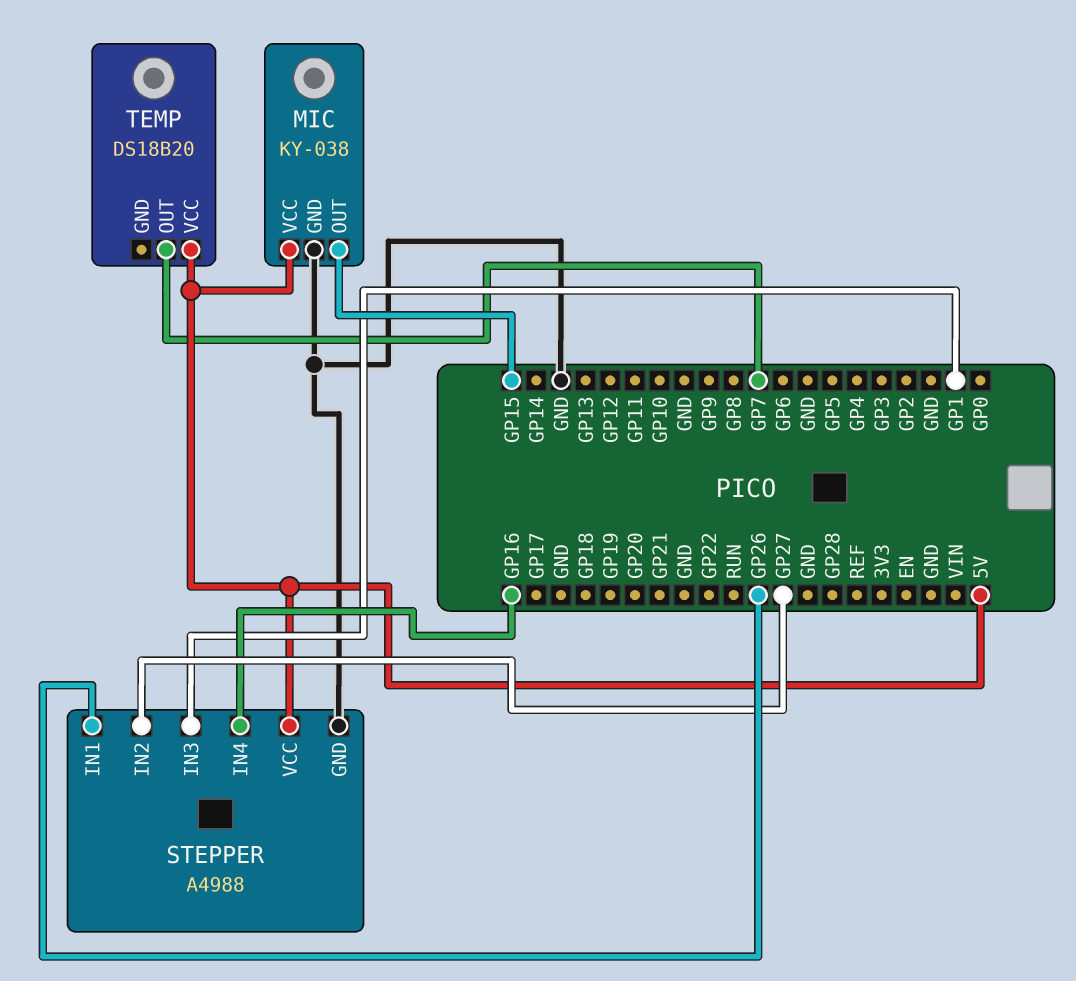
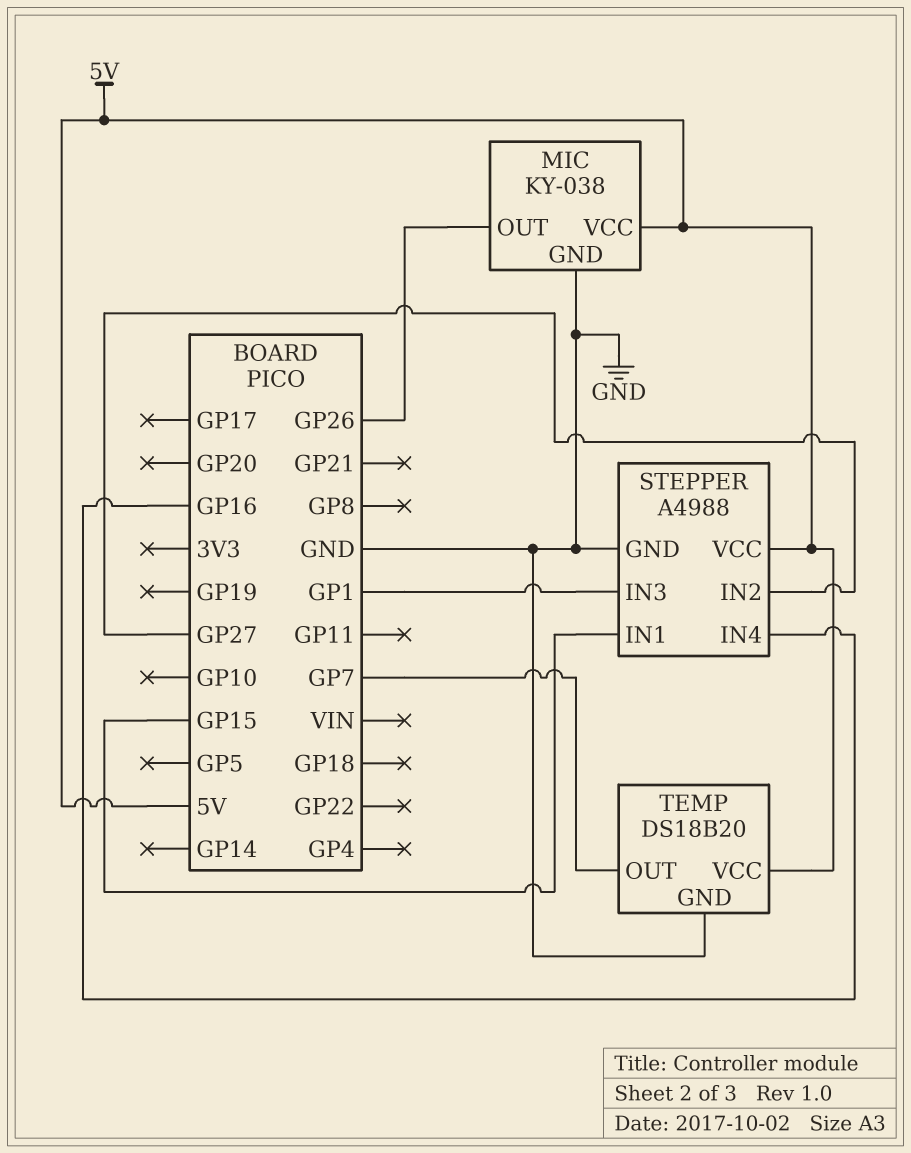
MIC pin OUT: GP15 -> GP26
STEPPER pin IN1: GP26 -> GP15
TEMP pin GND: none -> GND

